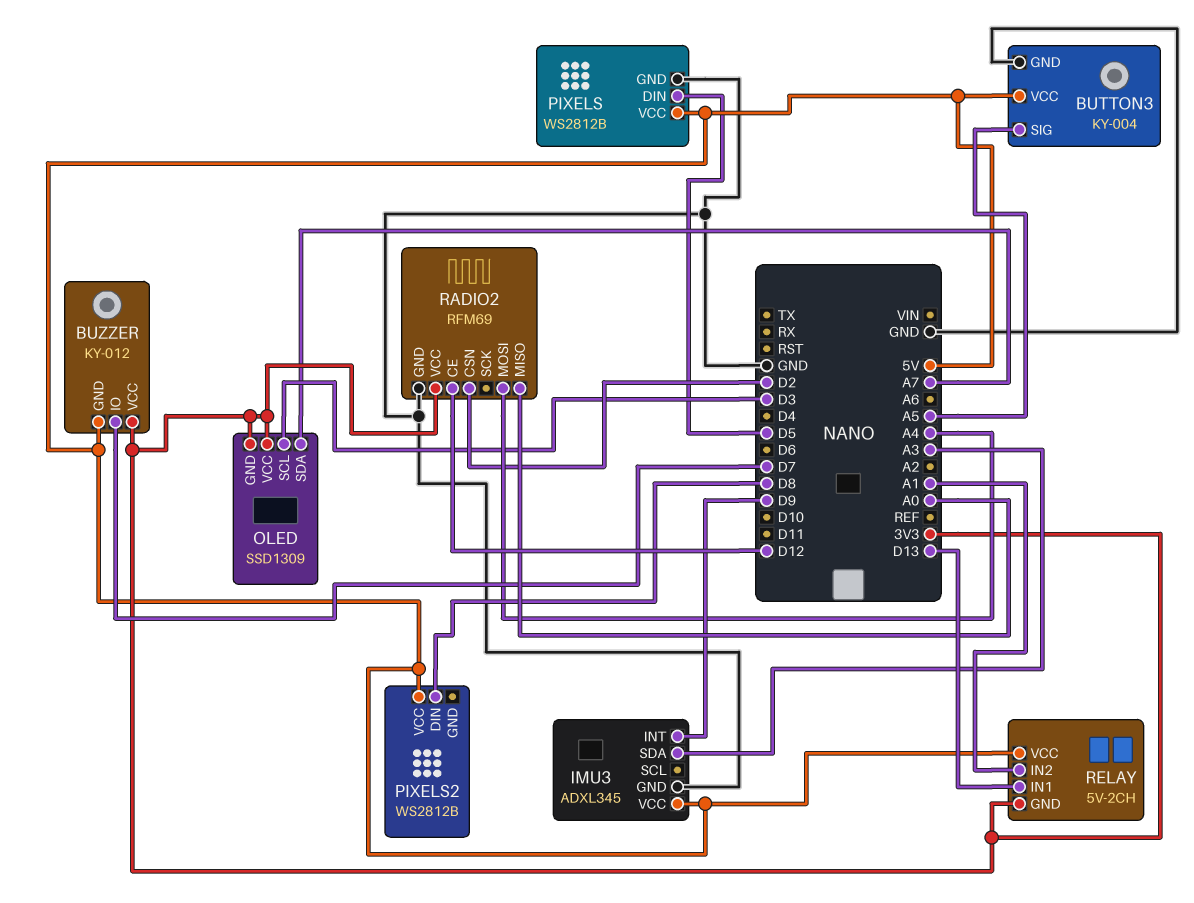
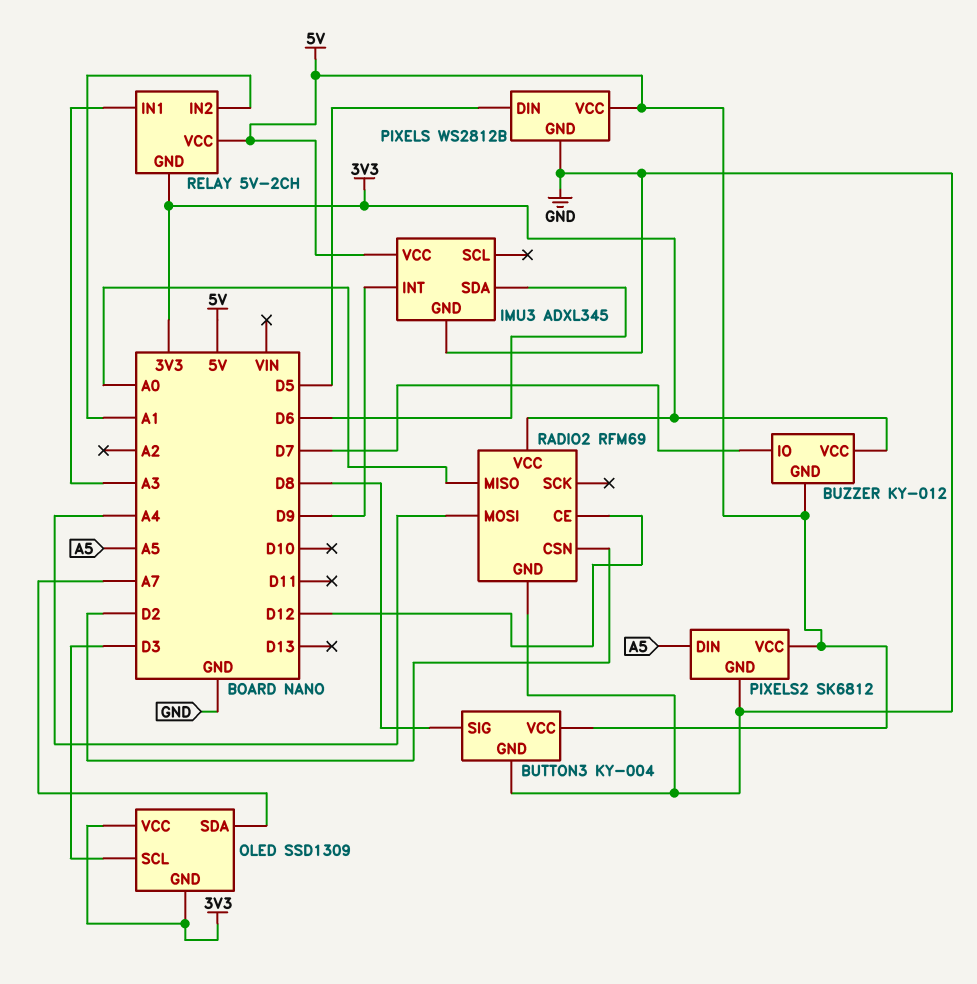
BUTTON3 pin SIG: A5 -> D8
IMU3 pin SDA: A3 -> D6
PIXELS2: WS2812B -> SK6812
PIXELS2 pin DIN: D8 -> A5
PIXELS2 pin GND: none -> GND
RELAY pin IN1: D13 -> A3

